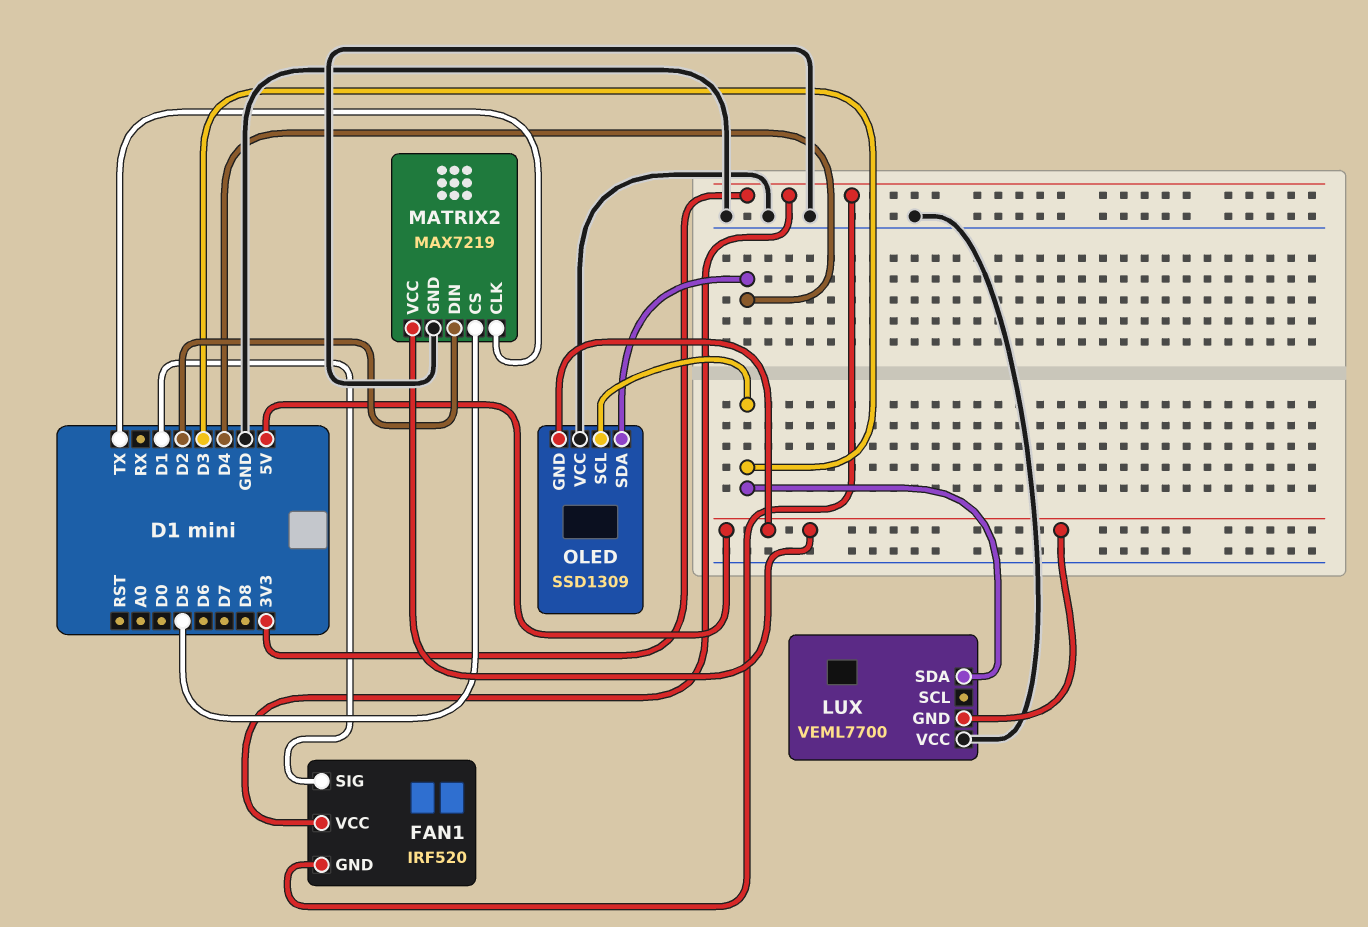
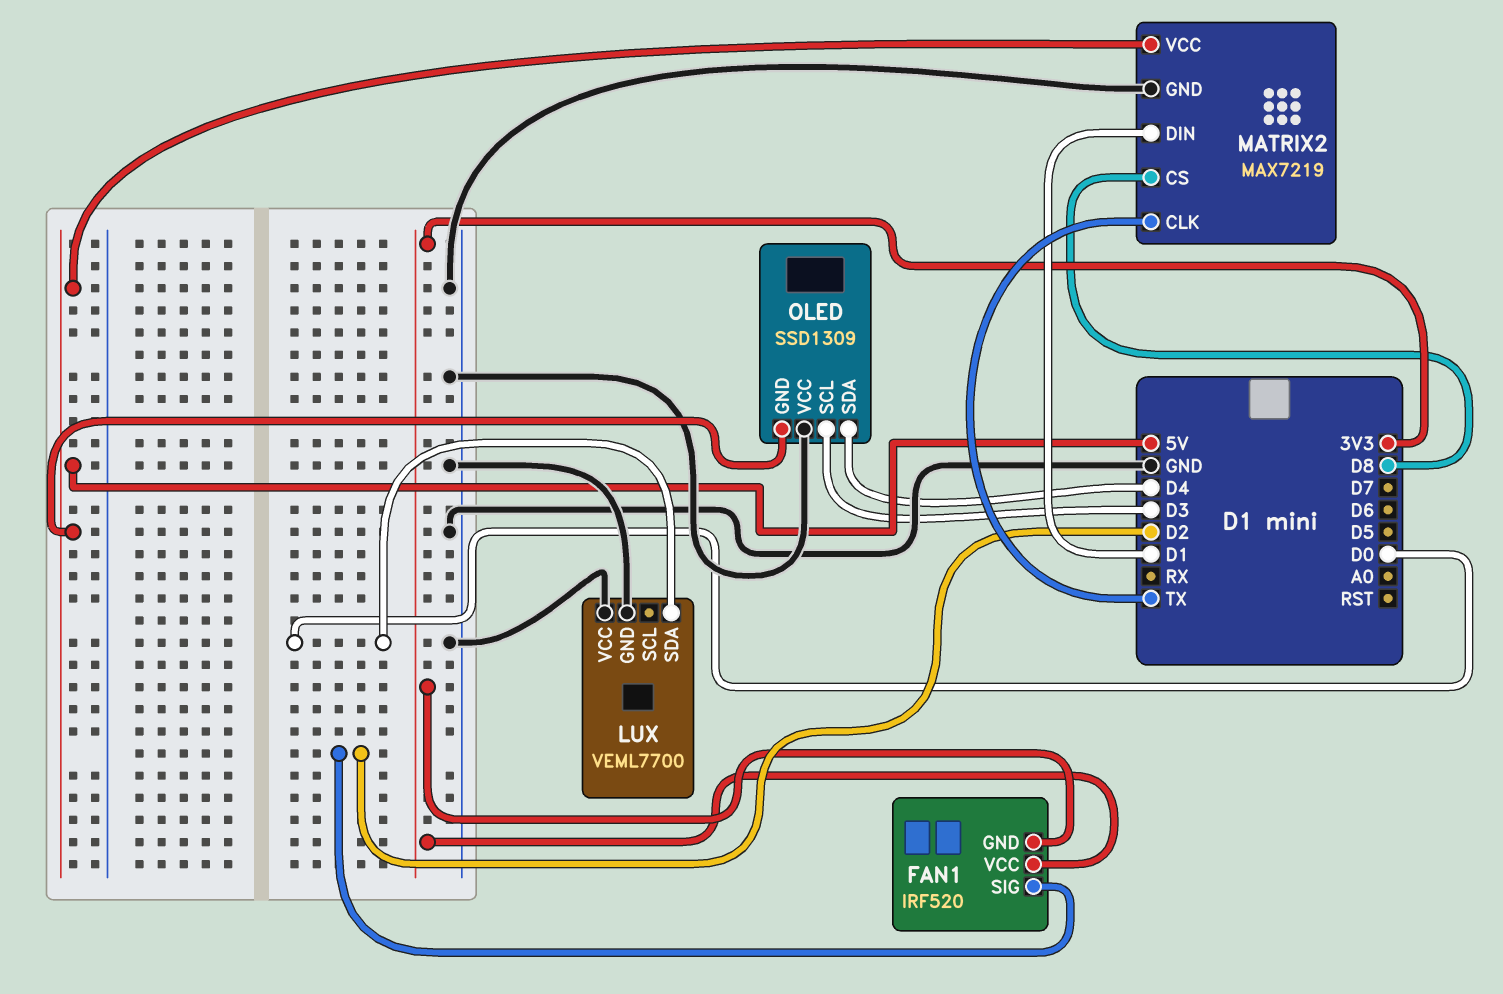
FAN1 pin SIG: D1 -> D2
LUX pin GND: 5V -> GND
LUX pin SDA: D3 -> D0
MATRIX2 pin CS: D5 -> D8
MATRIX2 pin DIN: D2 -> D1

